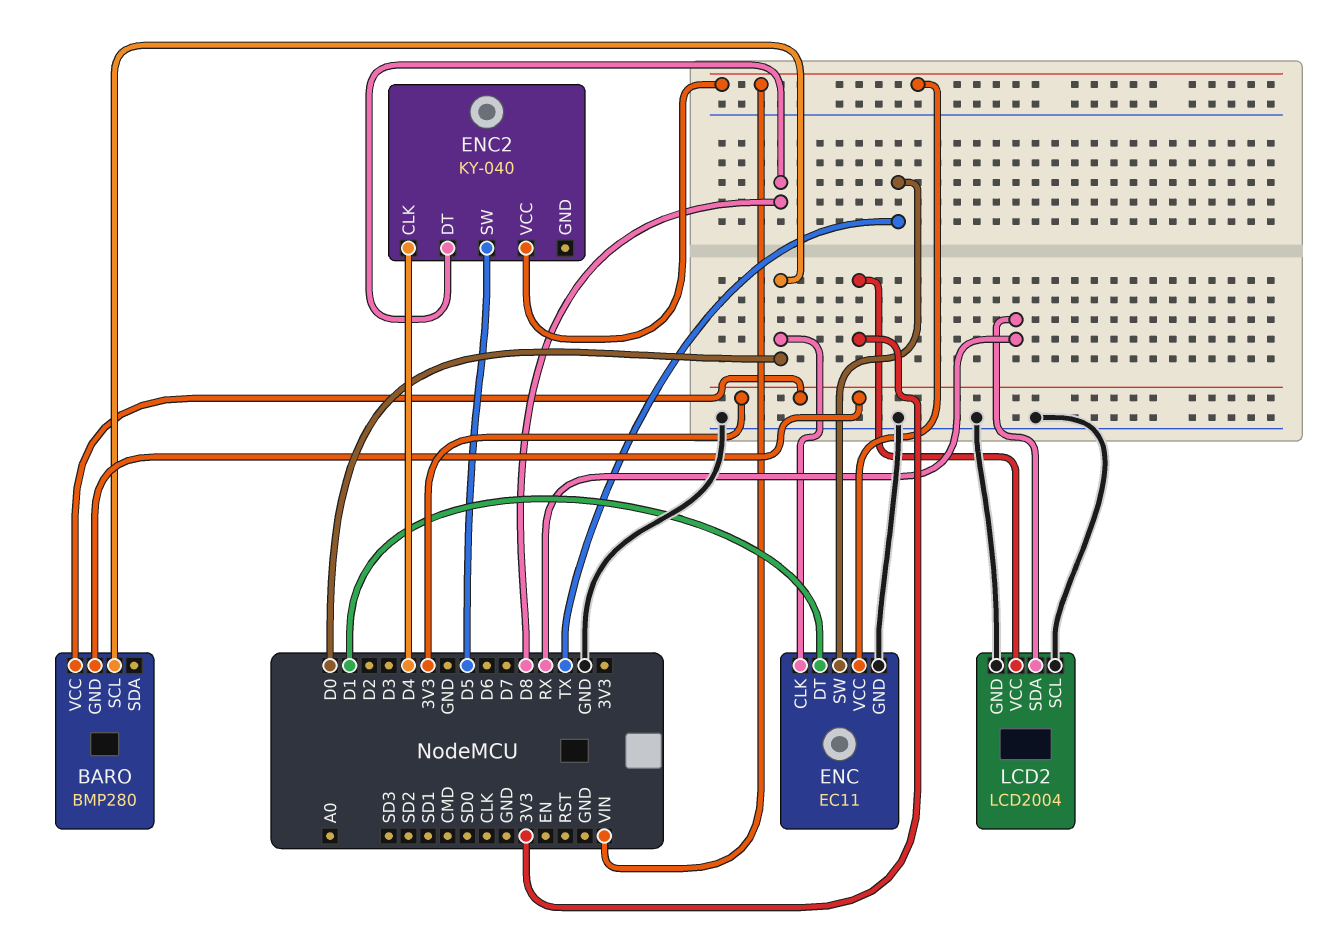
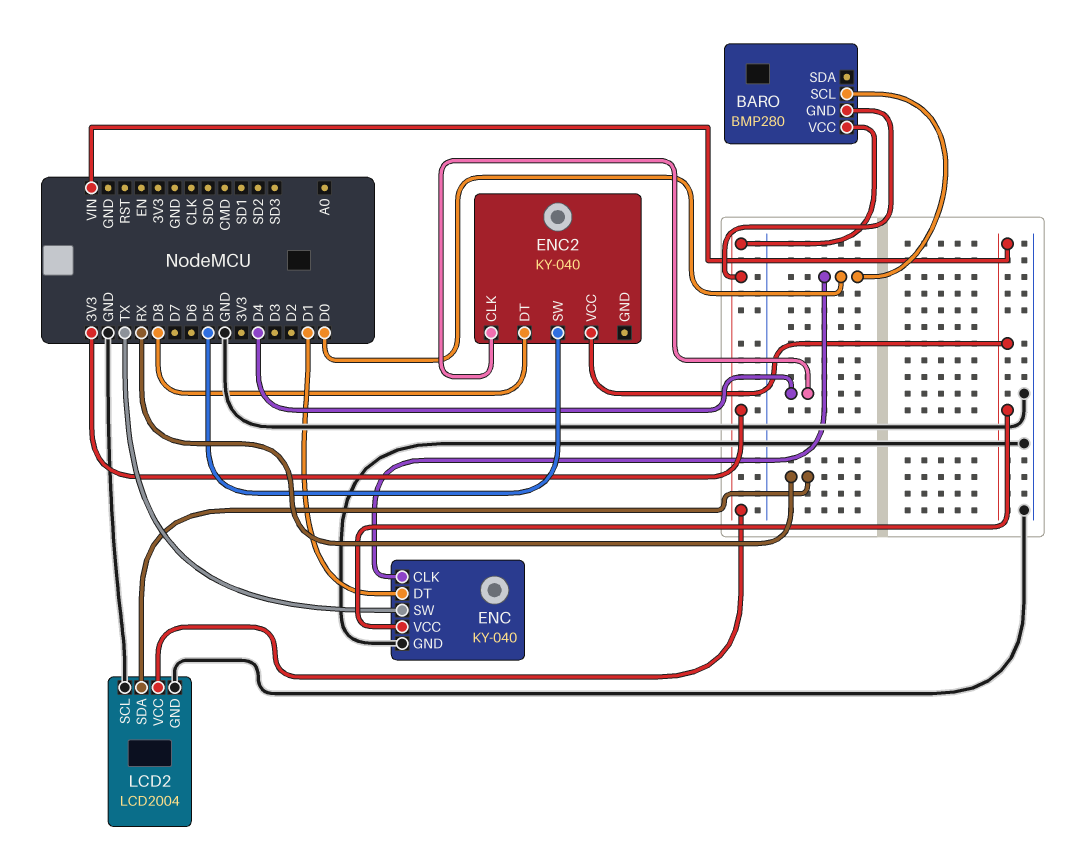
ENC: EC11 -> KY-040

